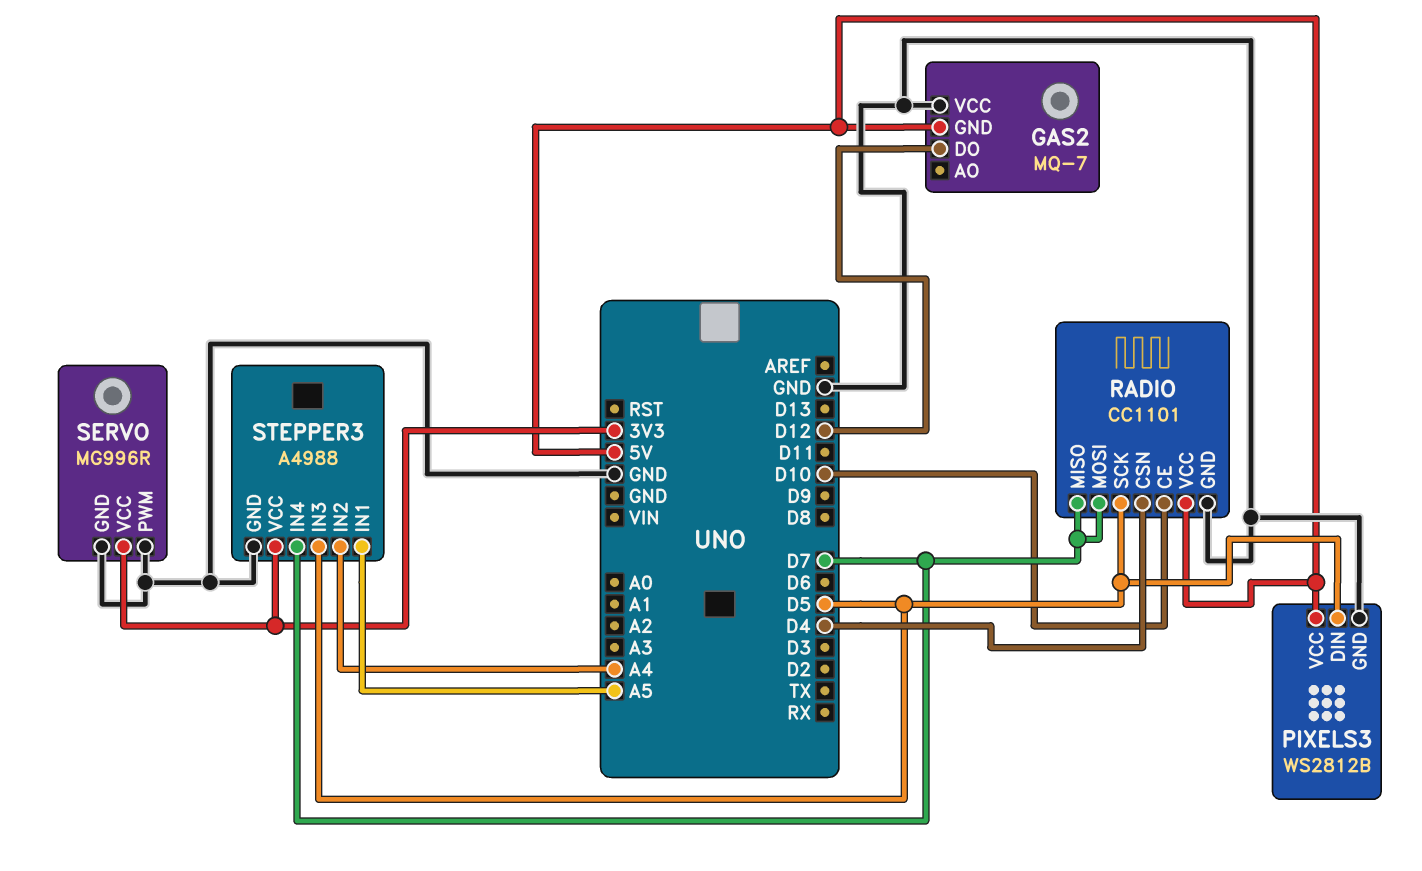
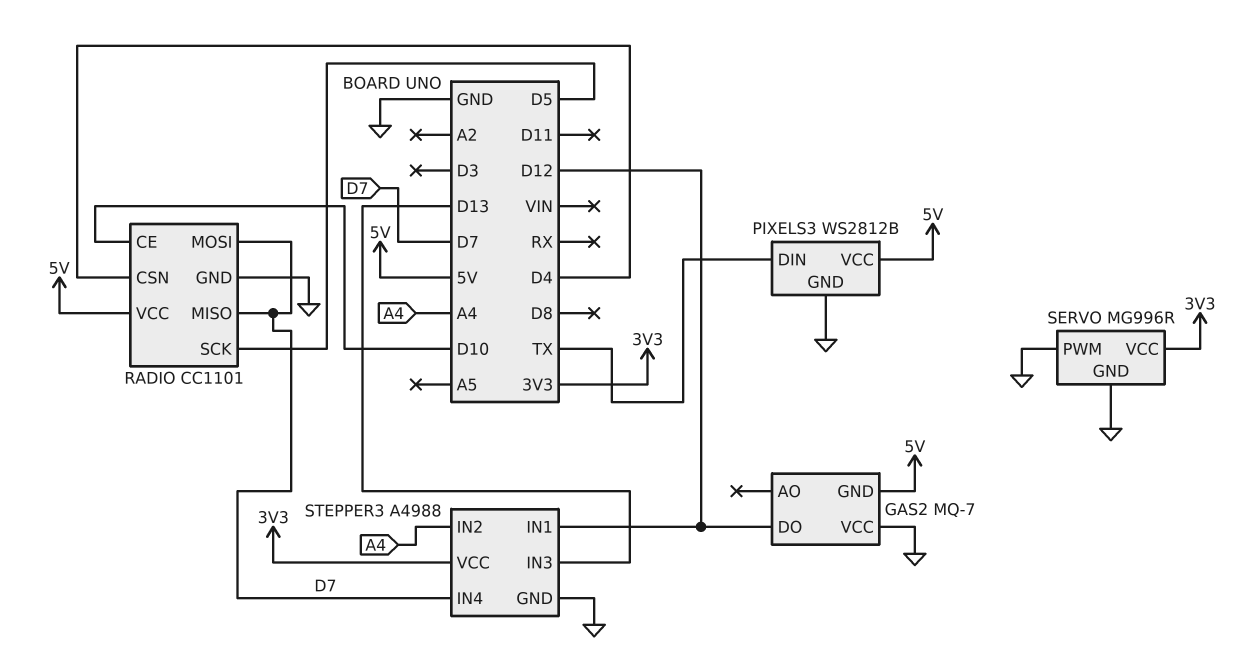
PIXELS3 pin DIN: D5 -> TX
STEPPER3 pin IN1: A5 -> D12
STEPPER3 pin IN3: D5 -> D13

